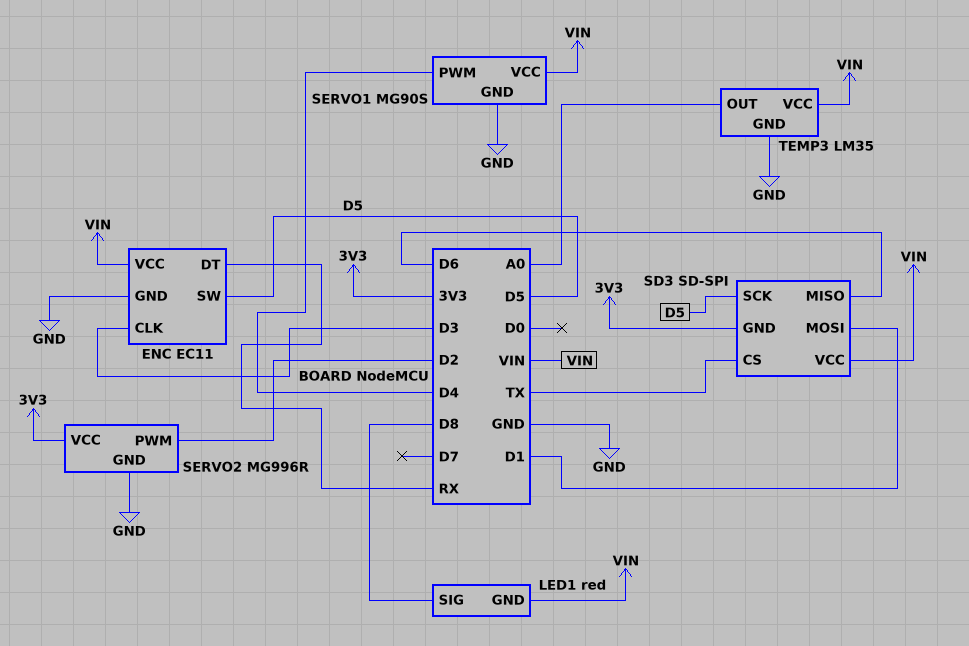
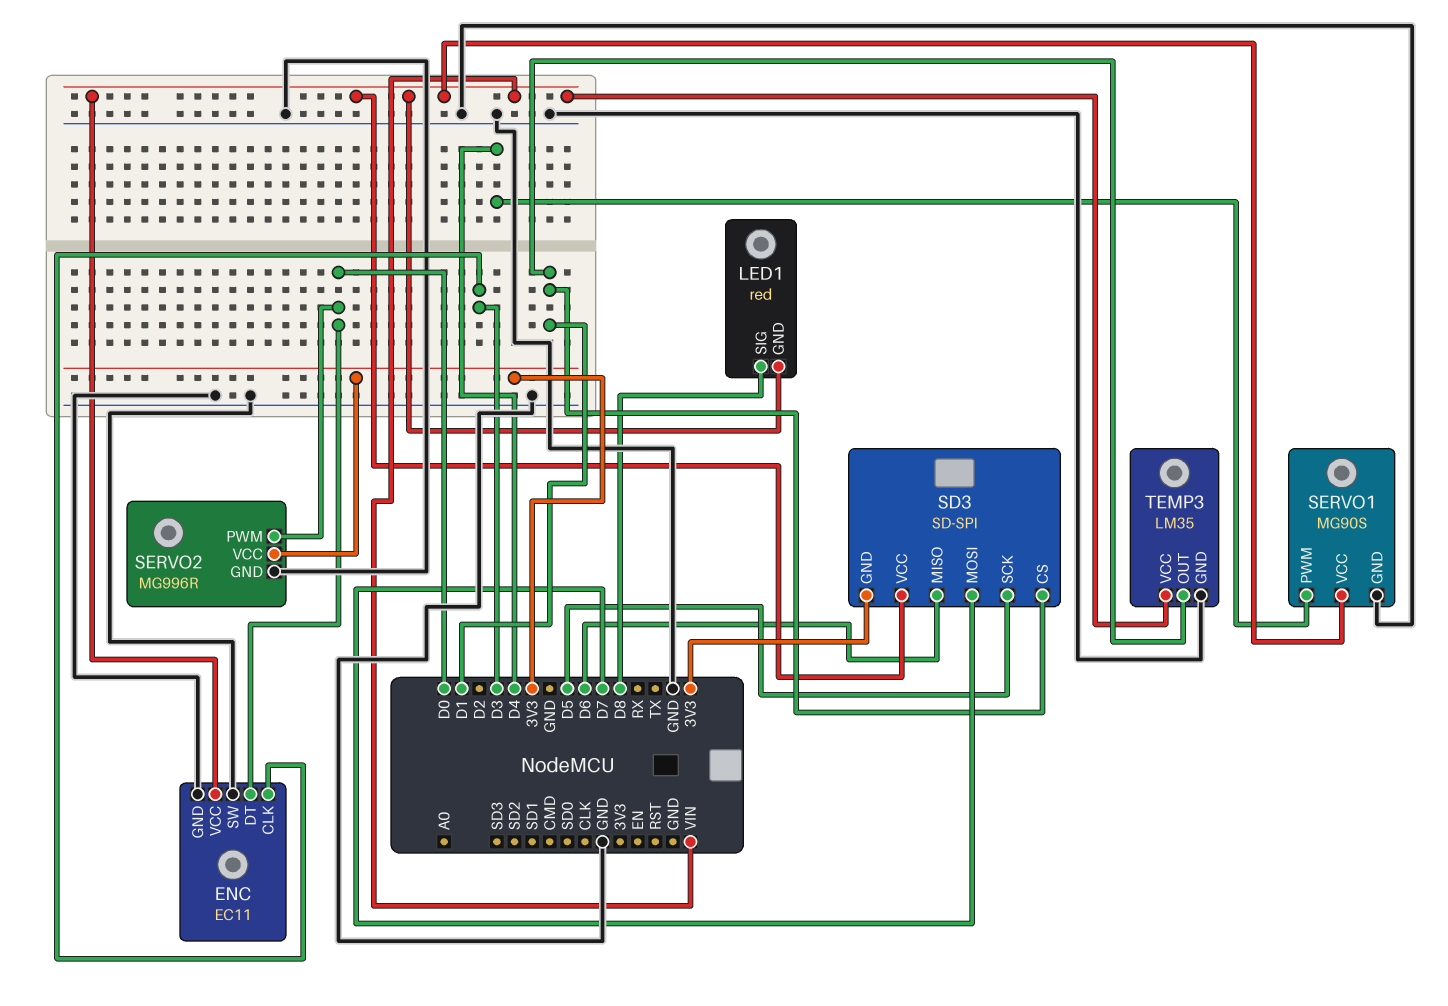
ENC pin DT: RX -> D0
ENC pin SW: D5 -> GND
SD3 pin CS: TX -> D1
SD3 pin MOSI: D1 -> D7
SERVO2 pin PWM: D2 -> D0
TEMP3 pin OUT: A0 -> D1

